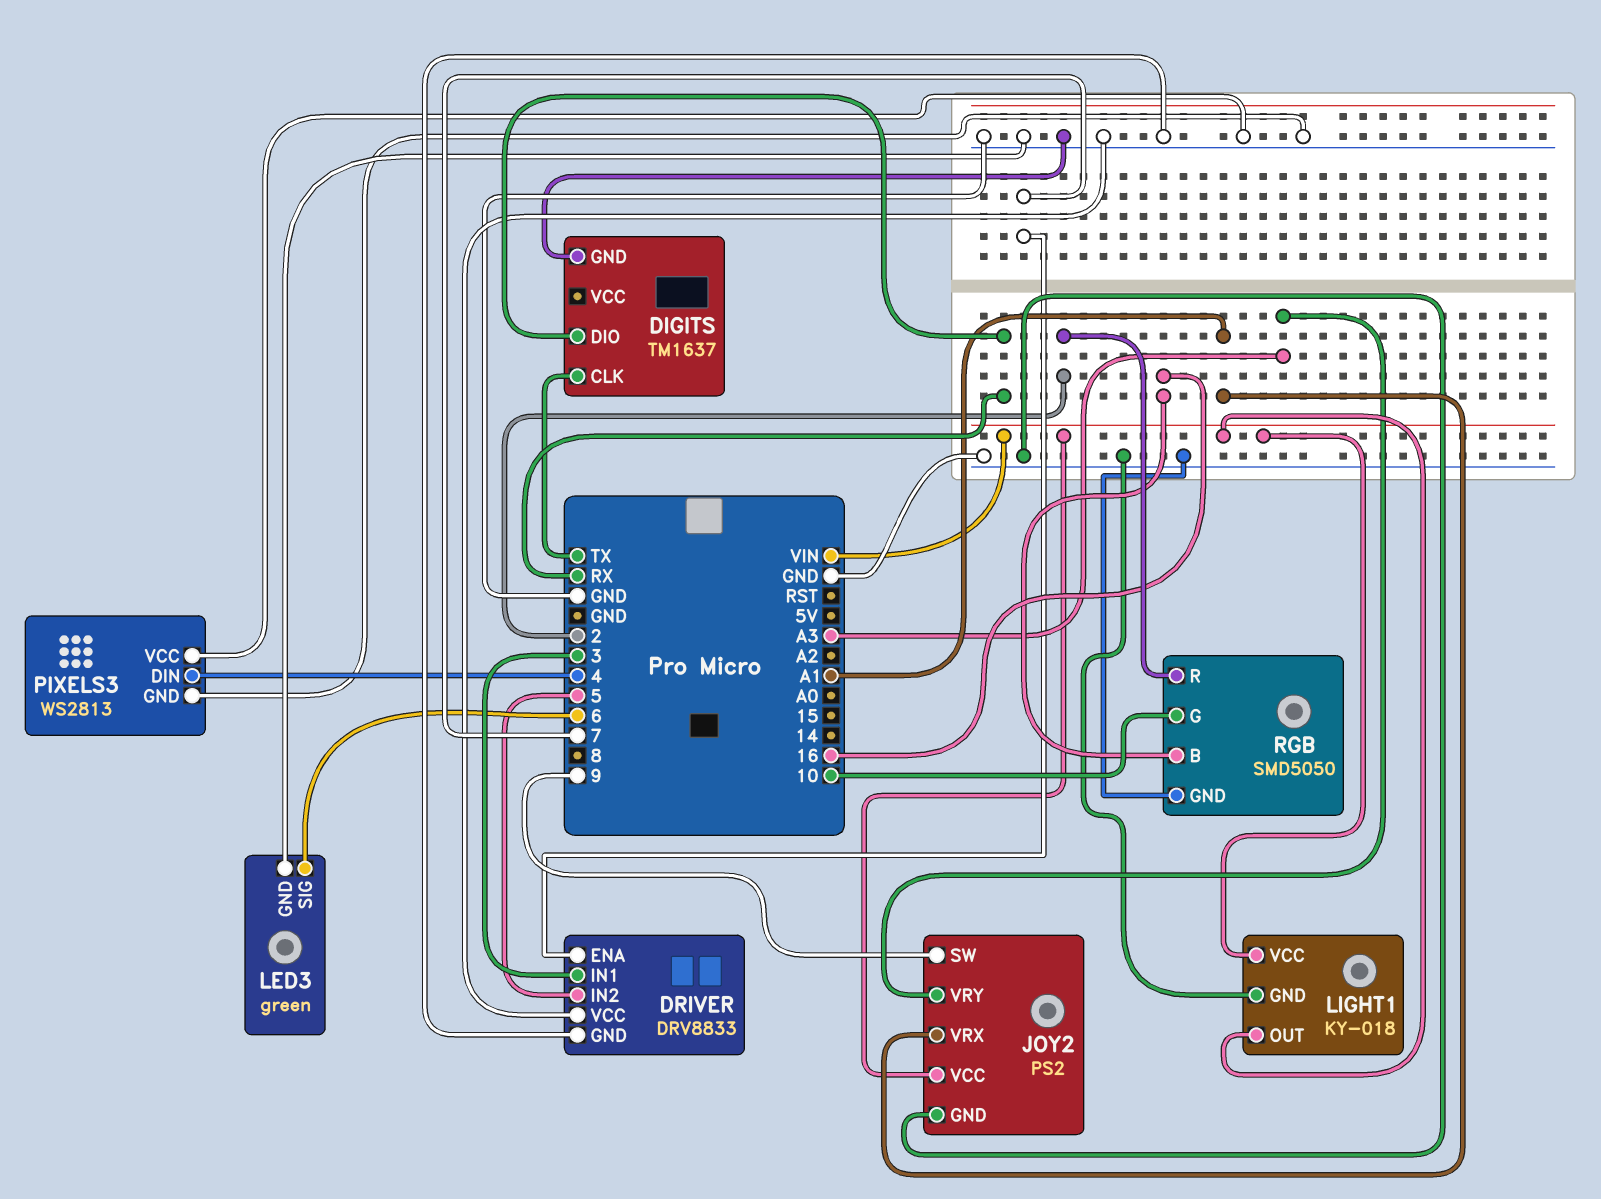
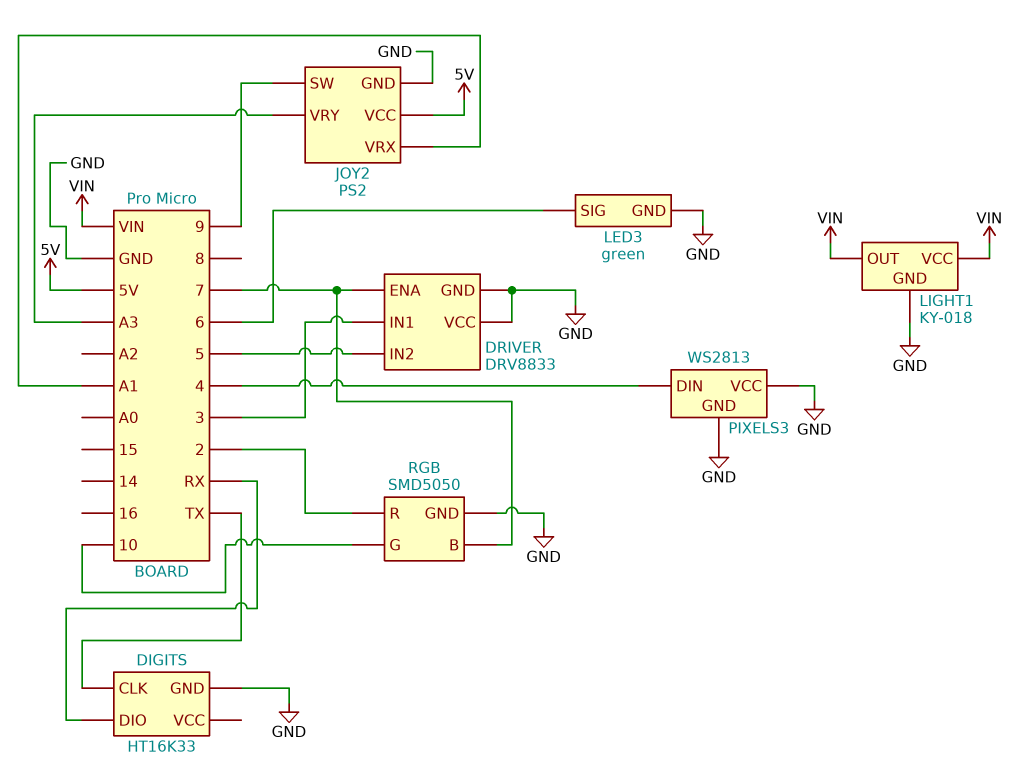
DIGITS: TM1637 -> HT16K33
JOY2 pin VCC: VIN -> 5V
RGB pin B: 16 -> 7

